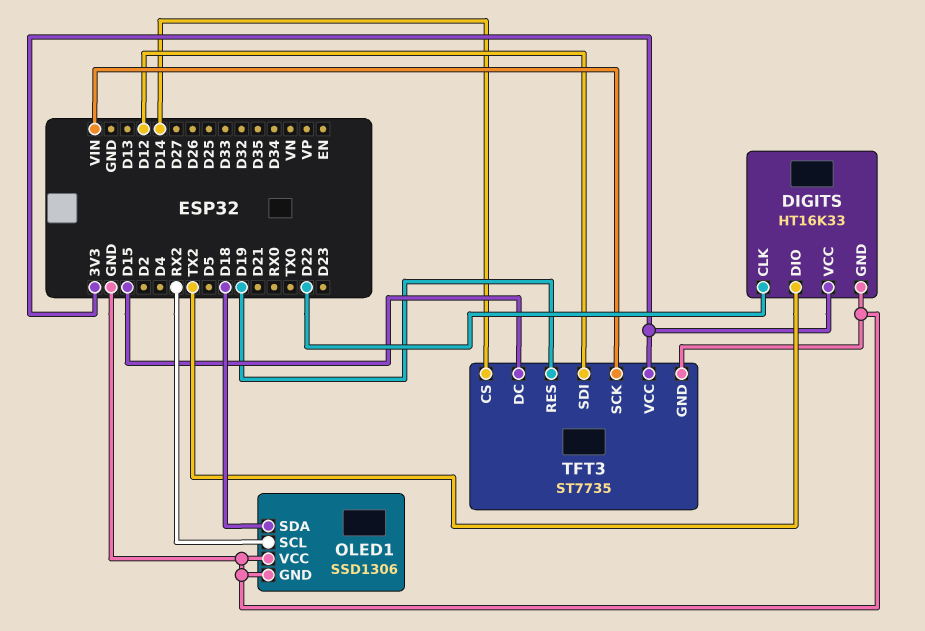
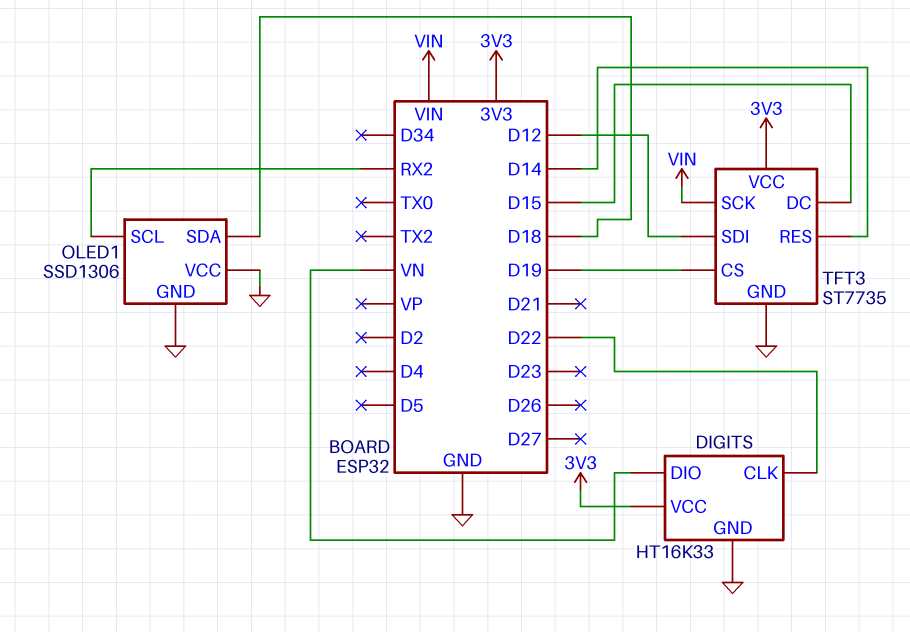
DIGITS pin DIO: TX2 -> VN
TFT3 pin CS: D14 -> D19
TFT3 pin RES: D19 -> D14

